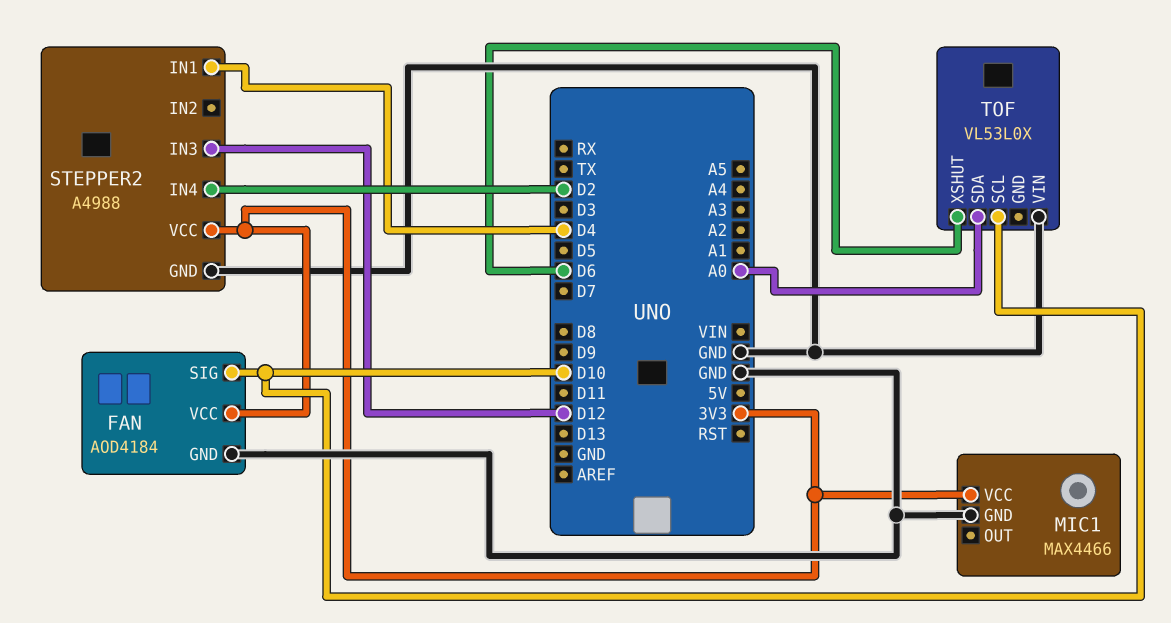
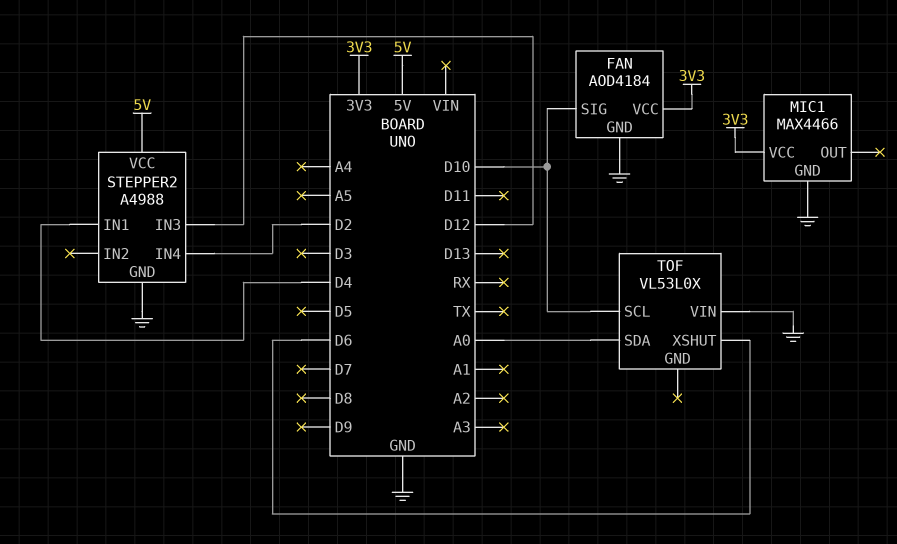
STEPPER2 pin VCC: 3V3 -> 5V

